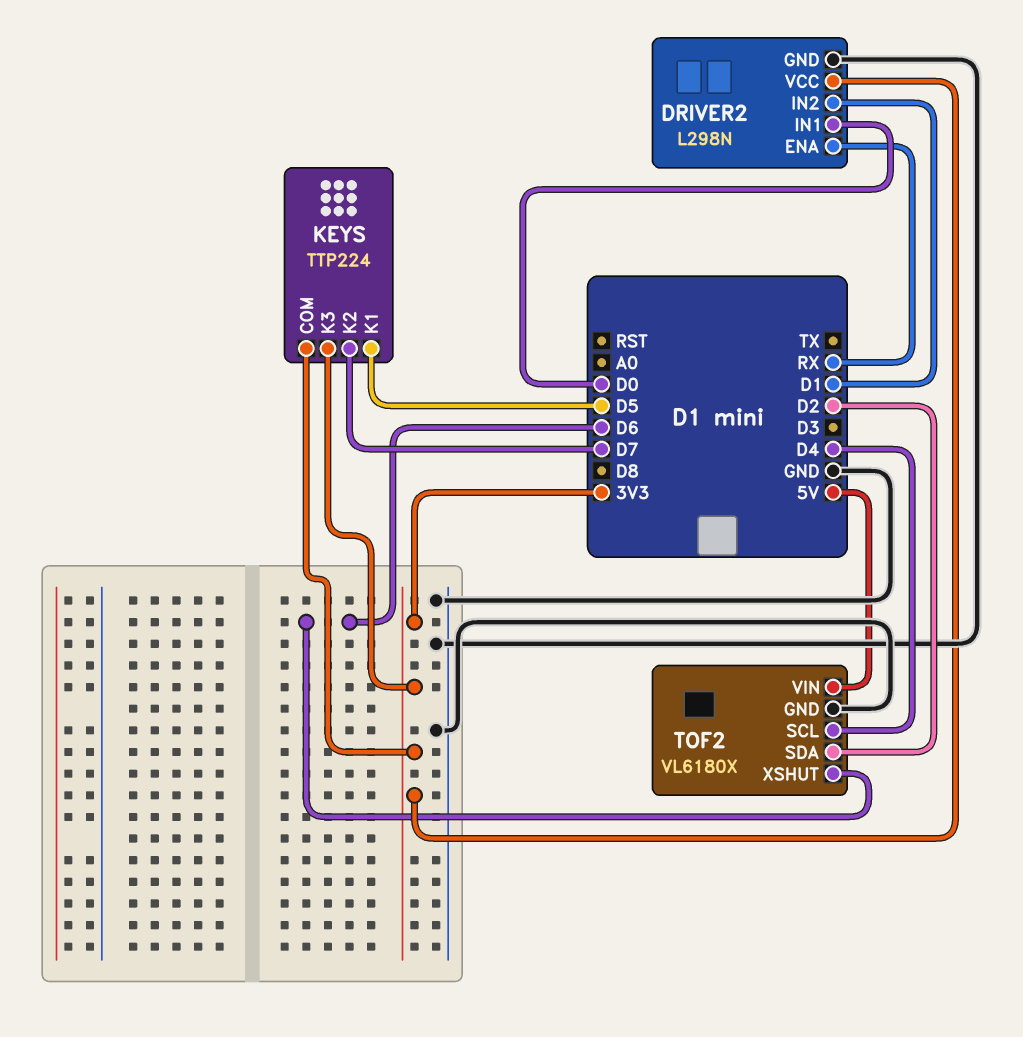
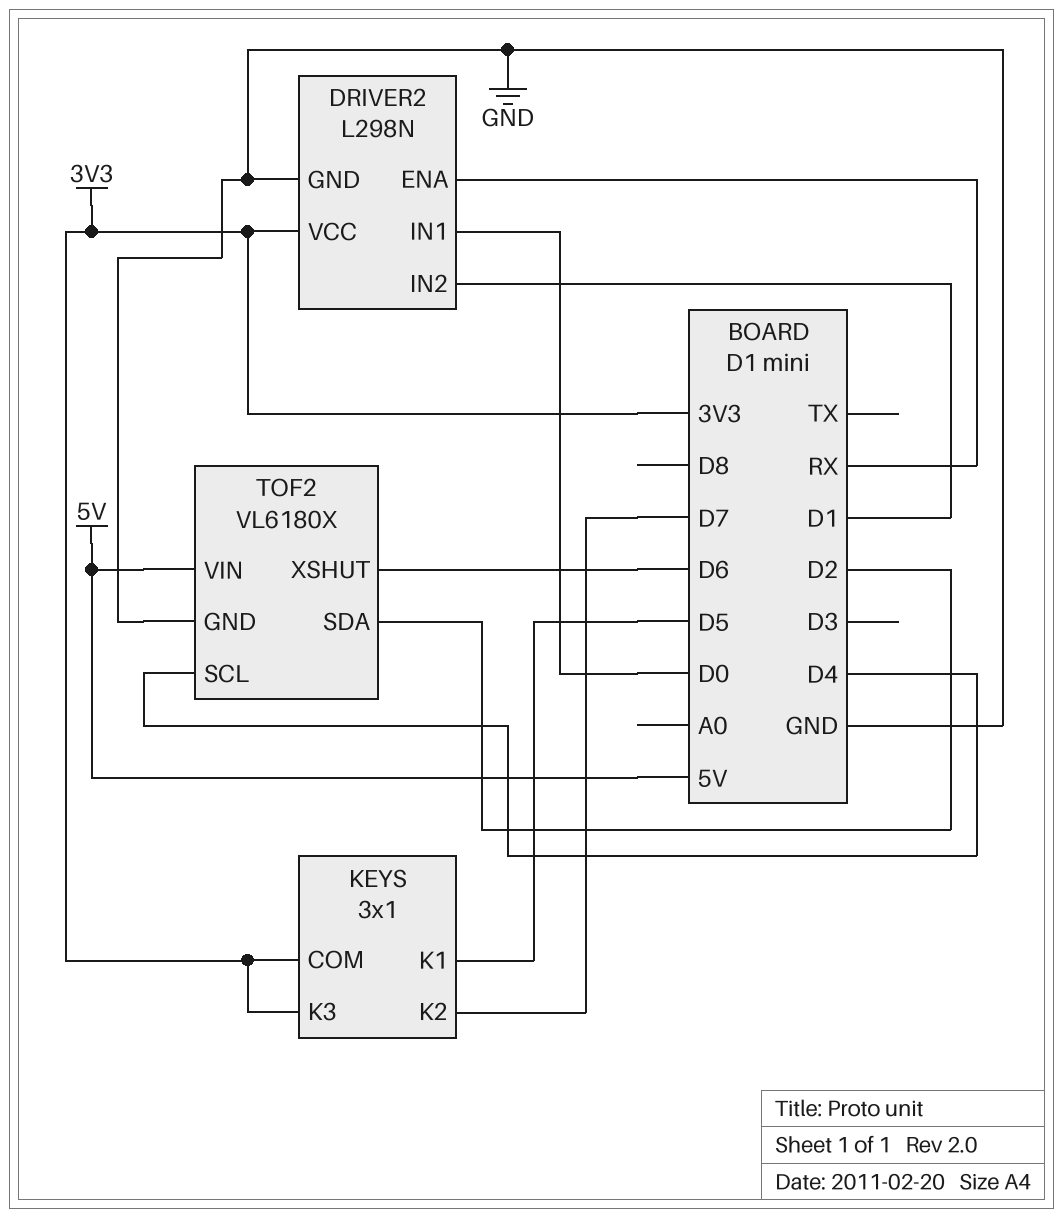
KEYS: TTP224 -> 3x1

